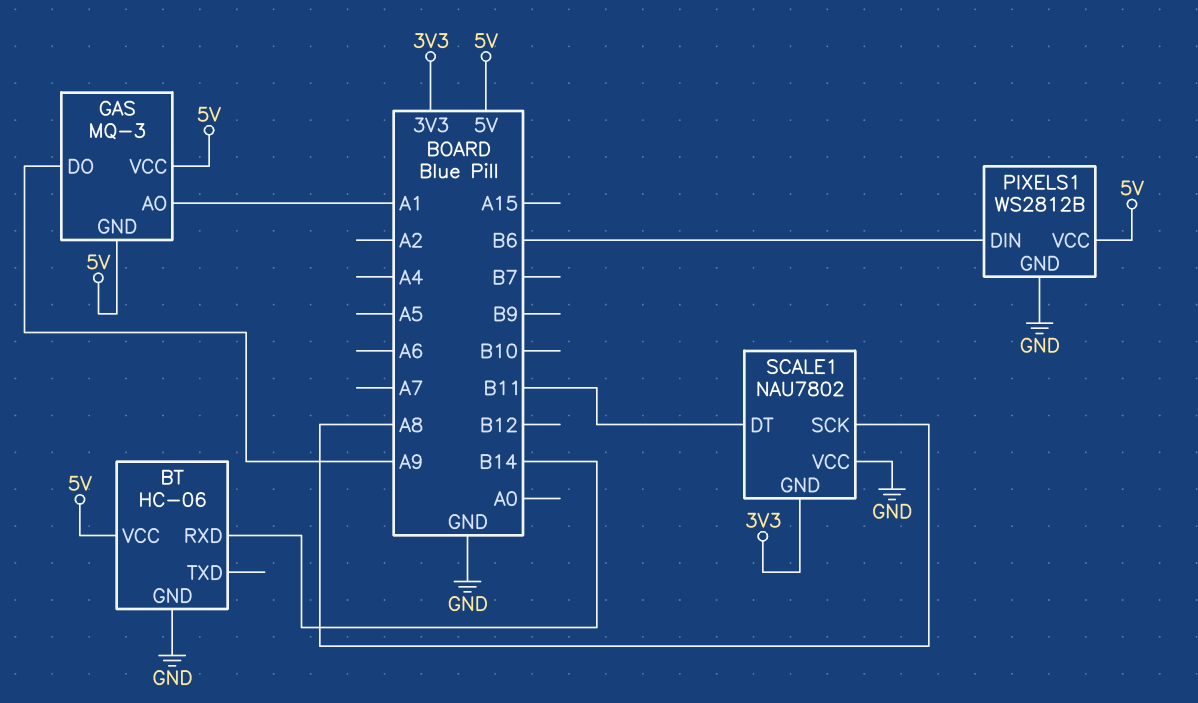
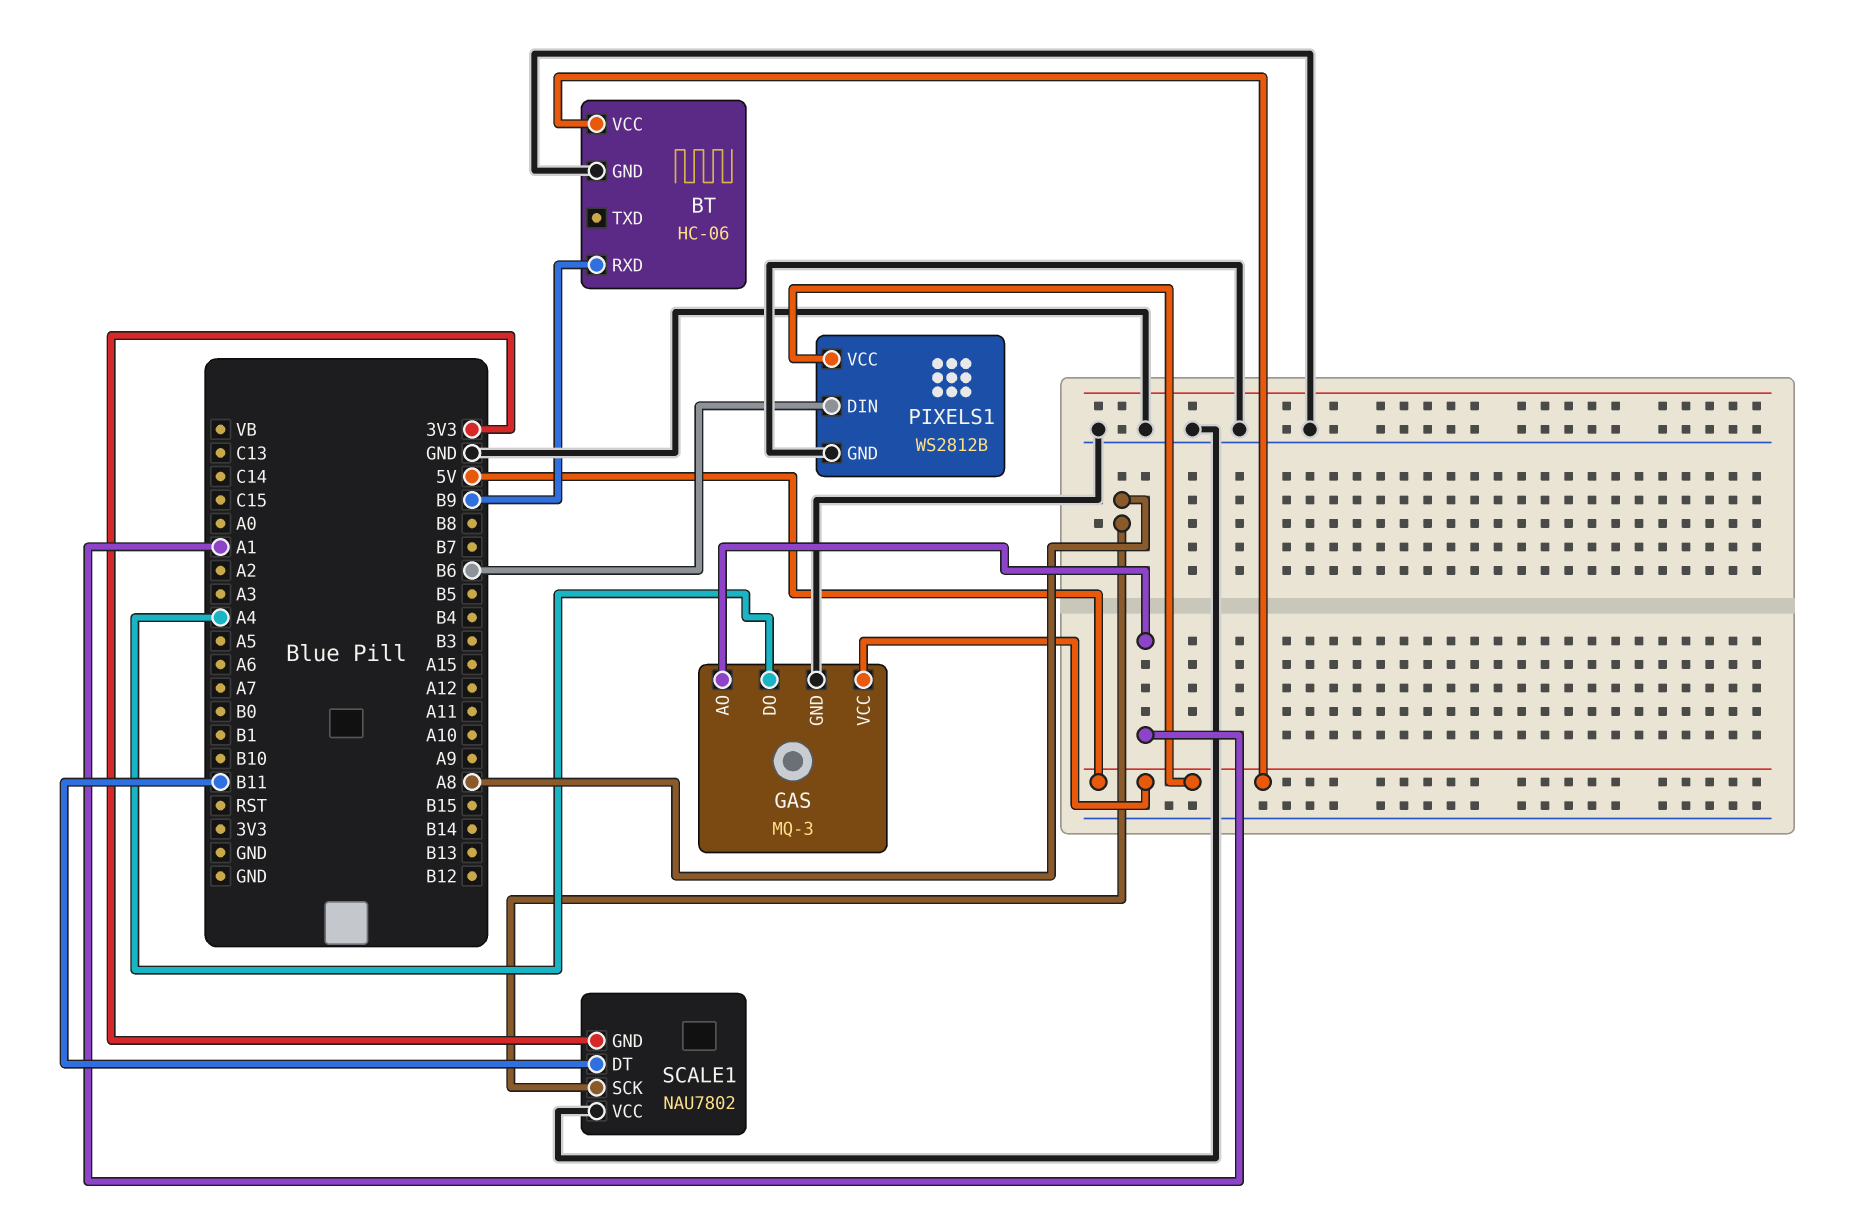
BT pin RXD: B14 -> B9
GAS pin DO: A9 -> A4
GAS pin GND: 5V -> GND

